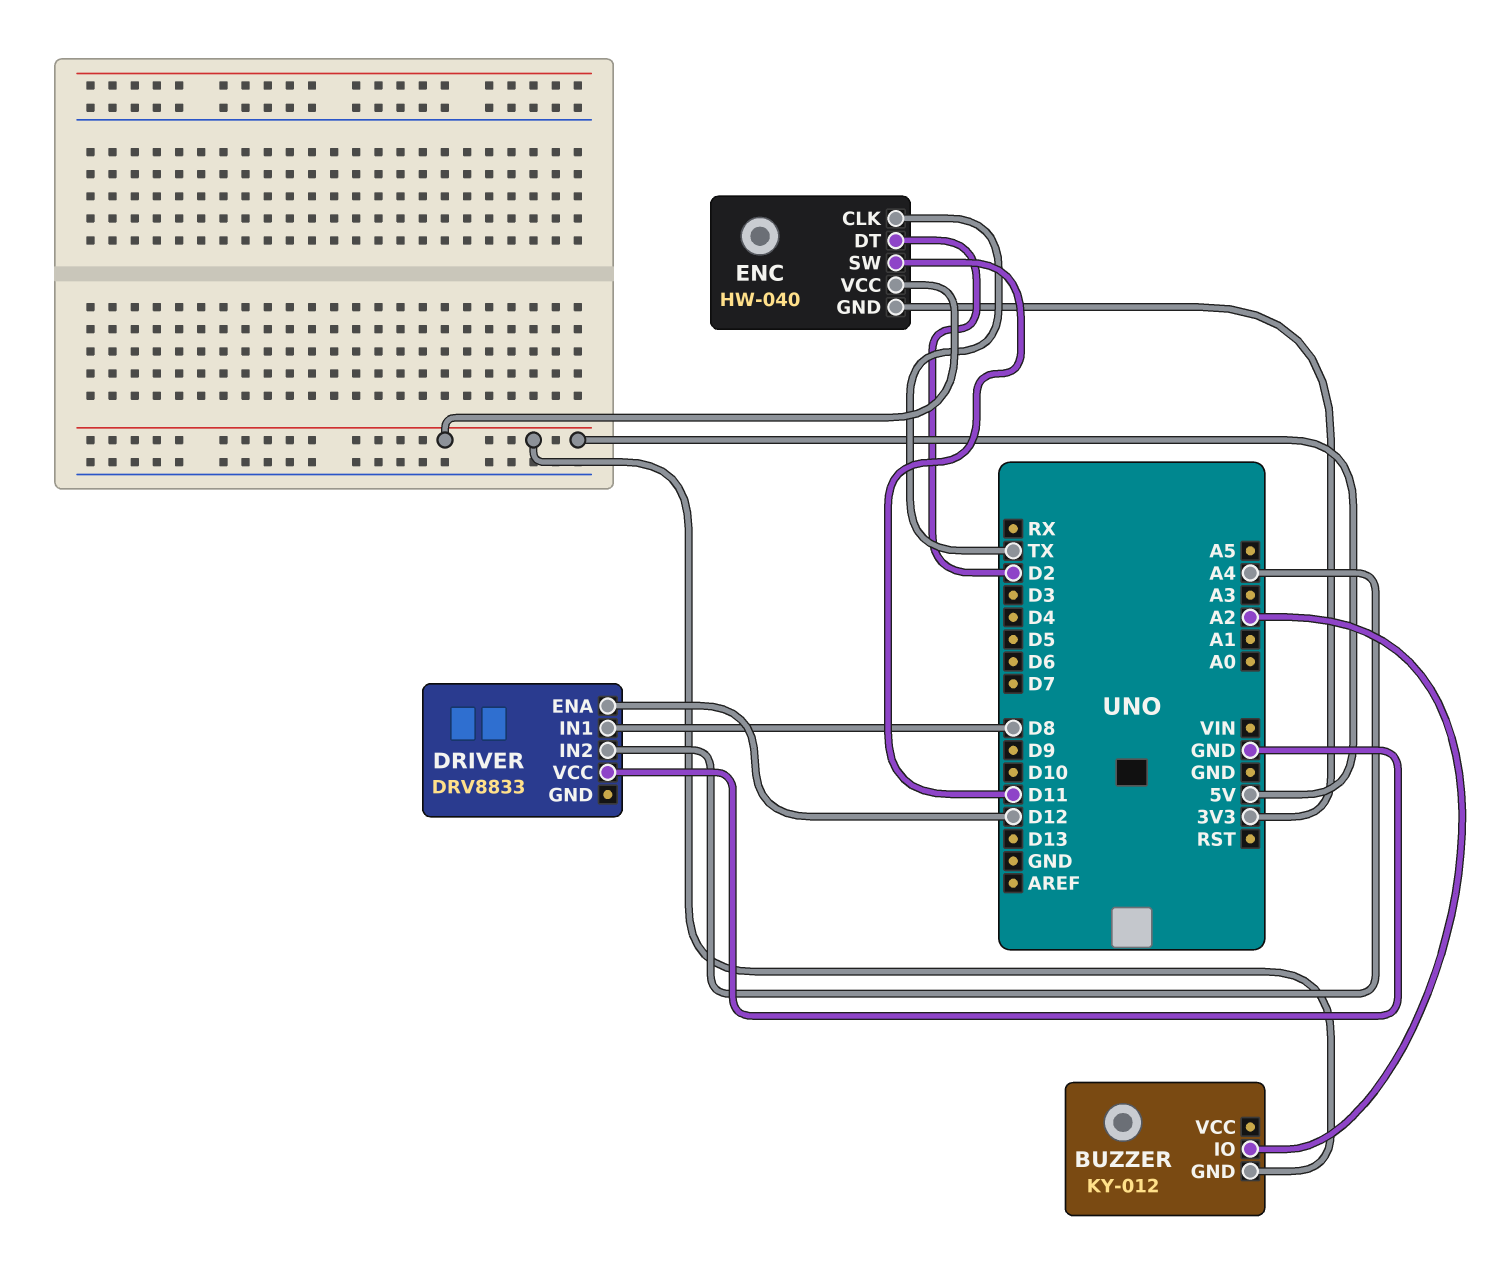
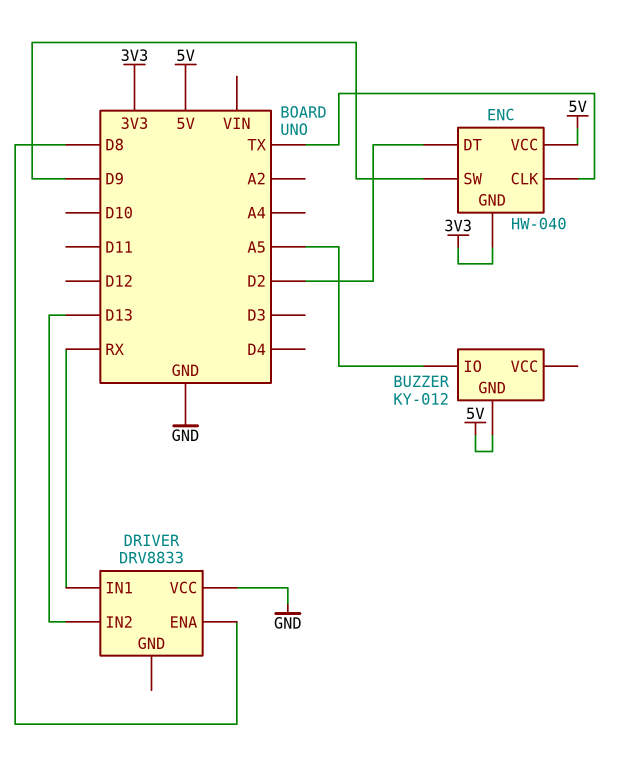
BUZZER pin IO: A2 -> A5
DRIVER pin ENA: D12 -> D8
DRIVER pin IN1: D8 -> RX
DRIVER pin IN2: A4 -> D13
ENC pin SW: D11 -> D9

